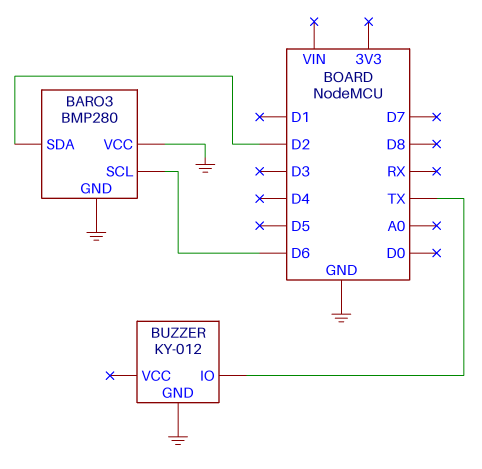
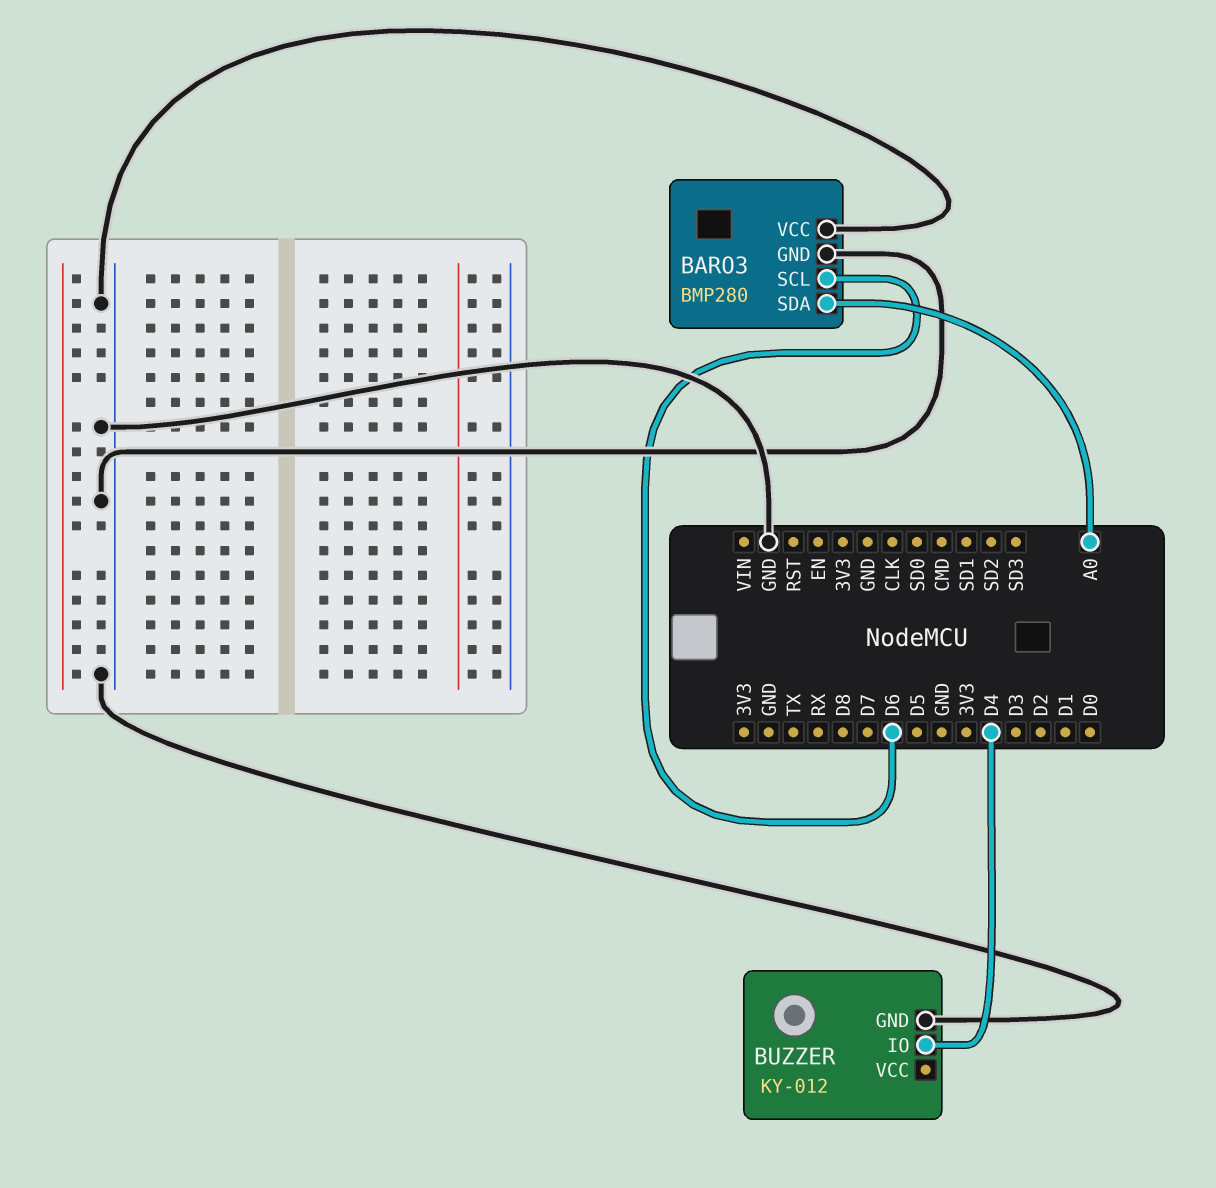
BARO3 pin SDA: D2 -> A0
BUZZER pin IO: TX -> D4

